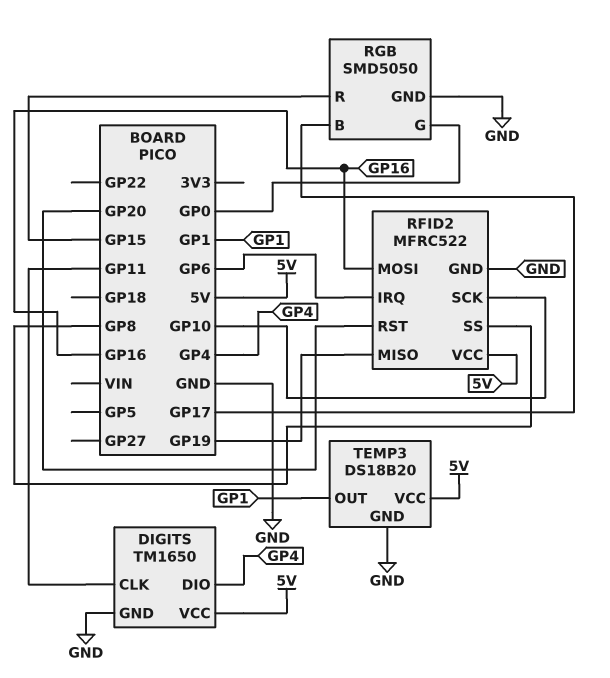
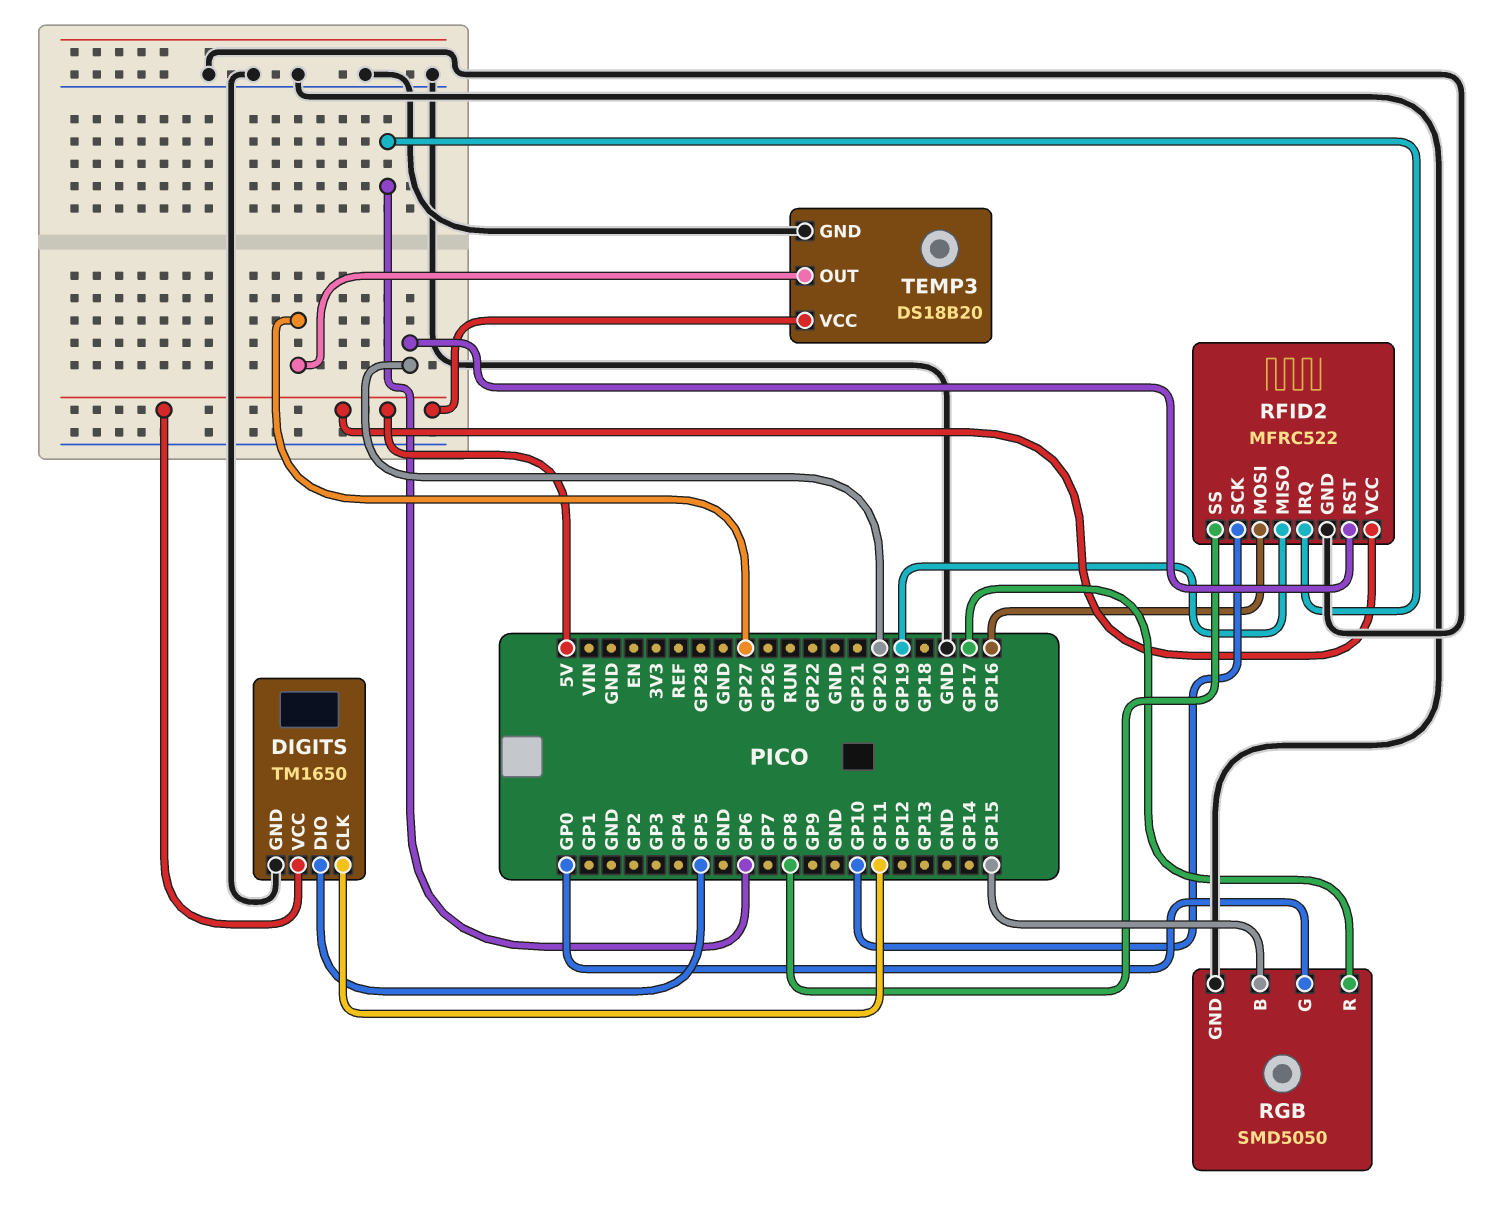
DIGITS pin DIO: GP4 -> GP5
RGB pin B: GP17 -> GP15
RGB pin R: GP15 -> GP17
TEMP3 pin OUT: GP1 -> GP27

